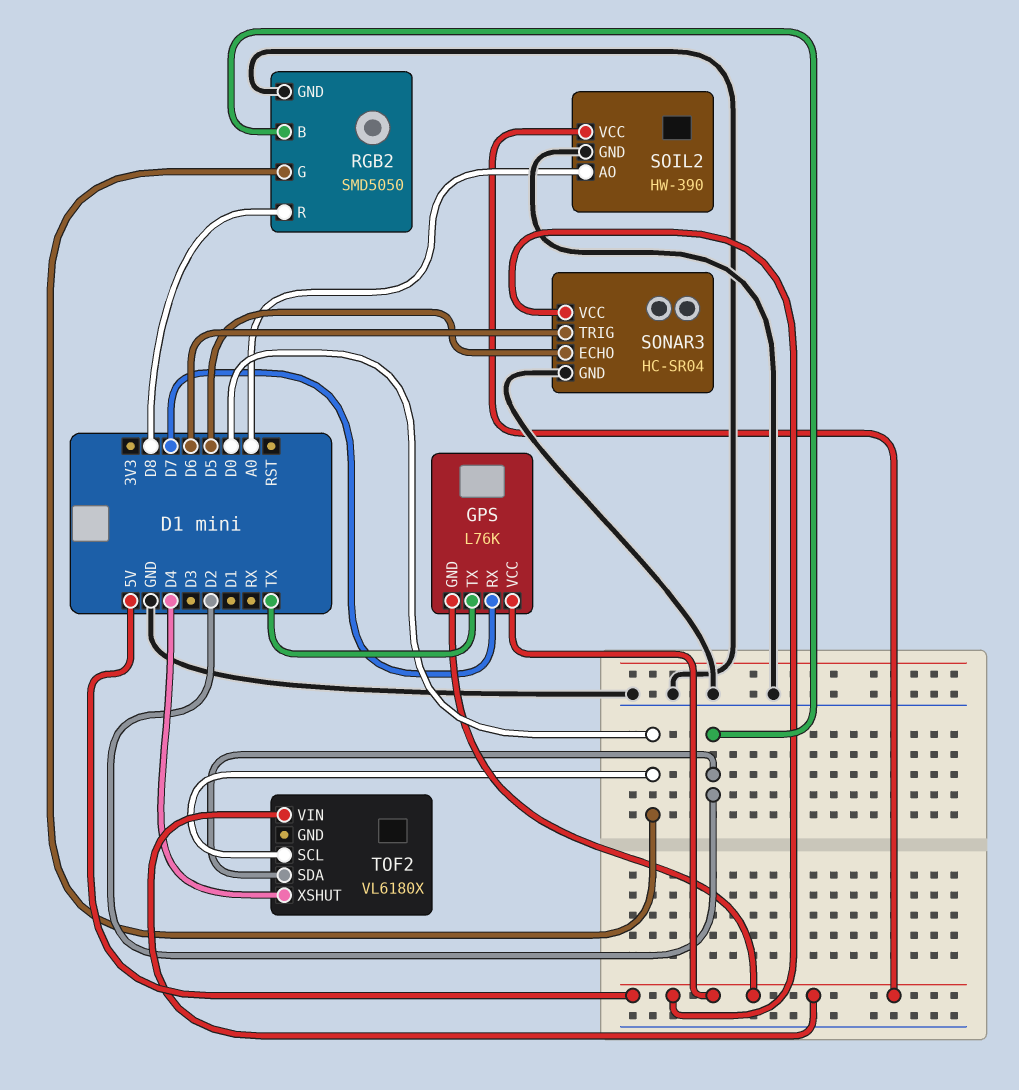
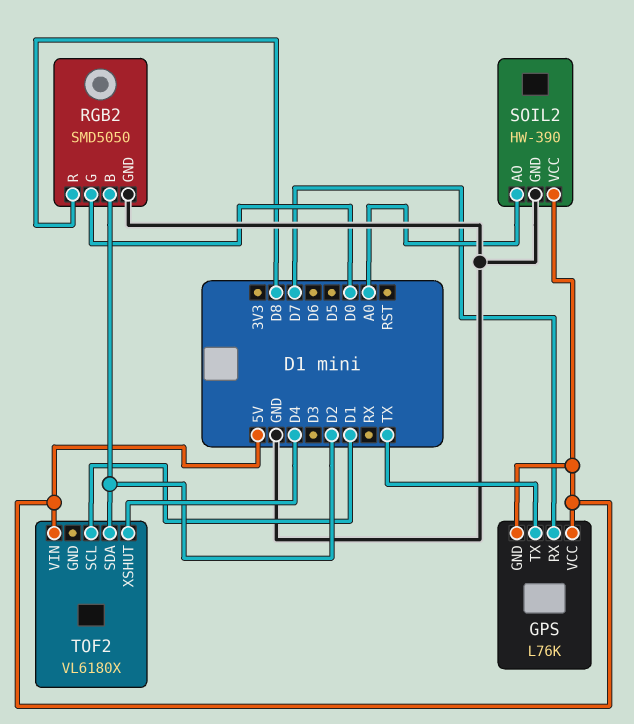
SONAR3: HC-SR04 -> none
SONAR3 pin ECHO: D5 -> none
SONAR3 pin GND: GND -> none
SONAR3 pin TRIG: D6 -> none
SONAR3 pin VCC: 5V -> none
TOF2 pin SCL: D0 -> D1

